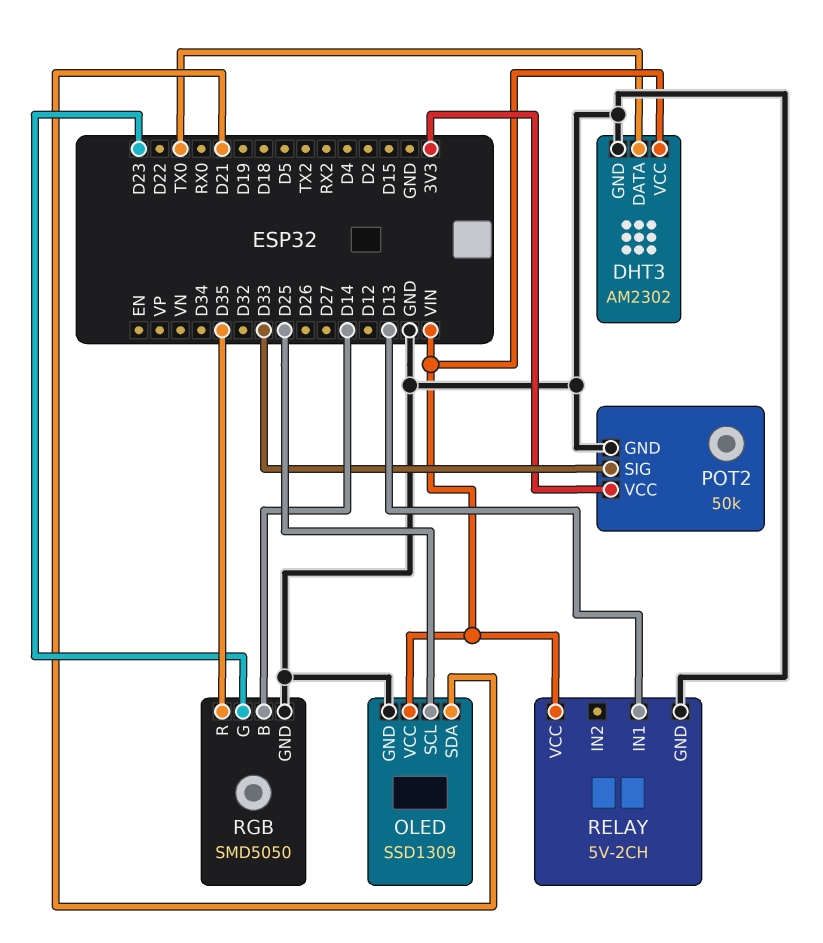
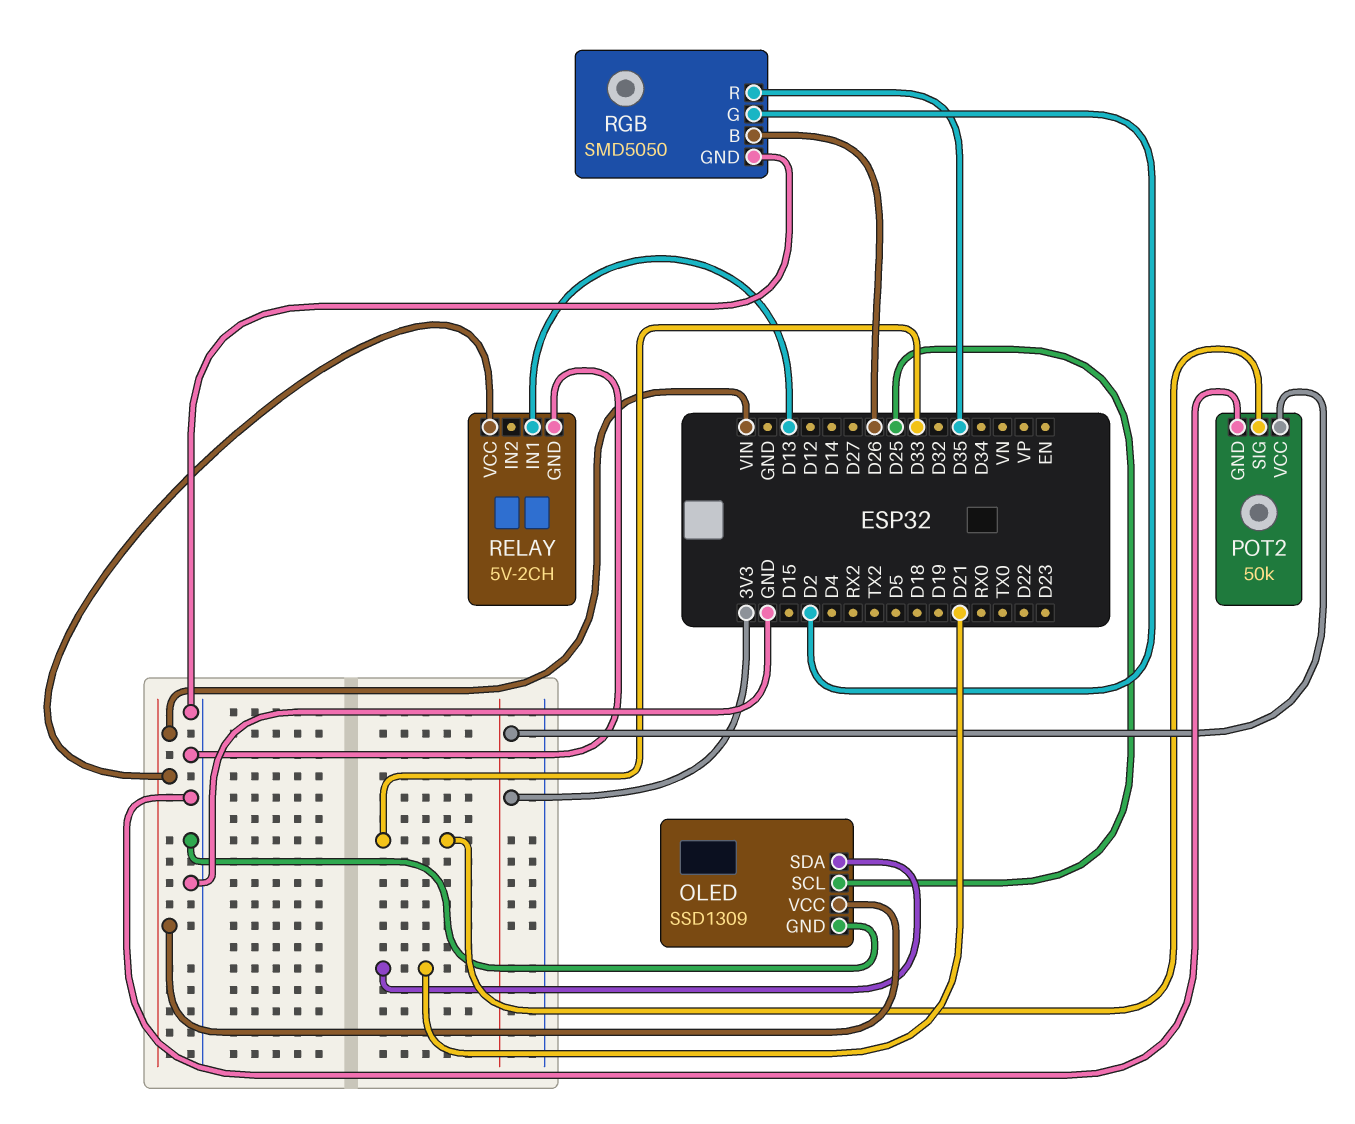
DHT3: AM2302 -> none
DHT3 pin DATA: TX0 -> none
DHT3 pin GND: GND -> none
DHT3 pin VCC: VIN -> none
RGB pin B: D14 -> D26
RGB pin G: D23 -> D2

